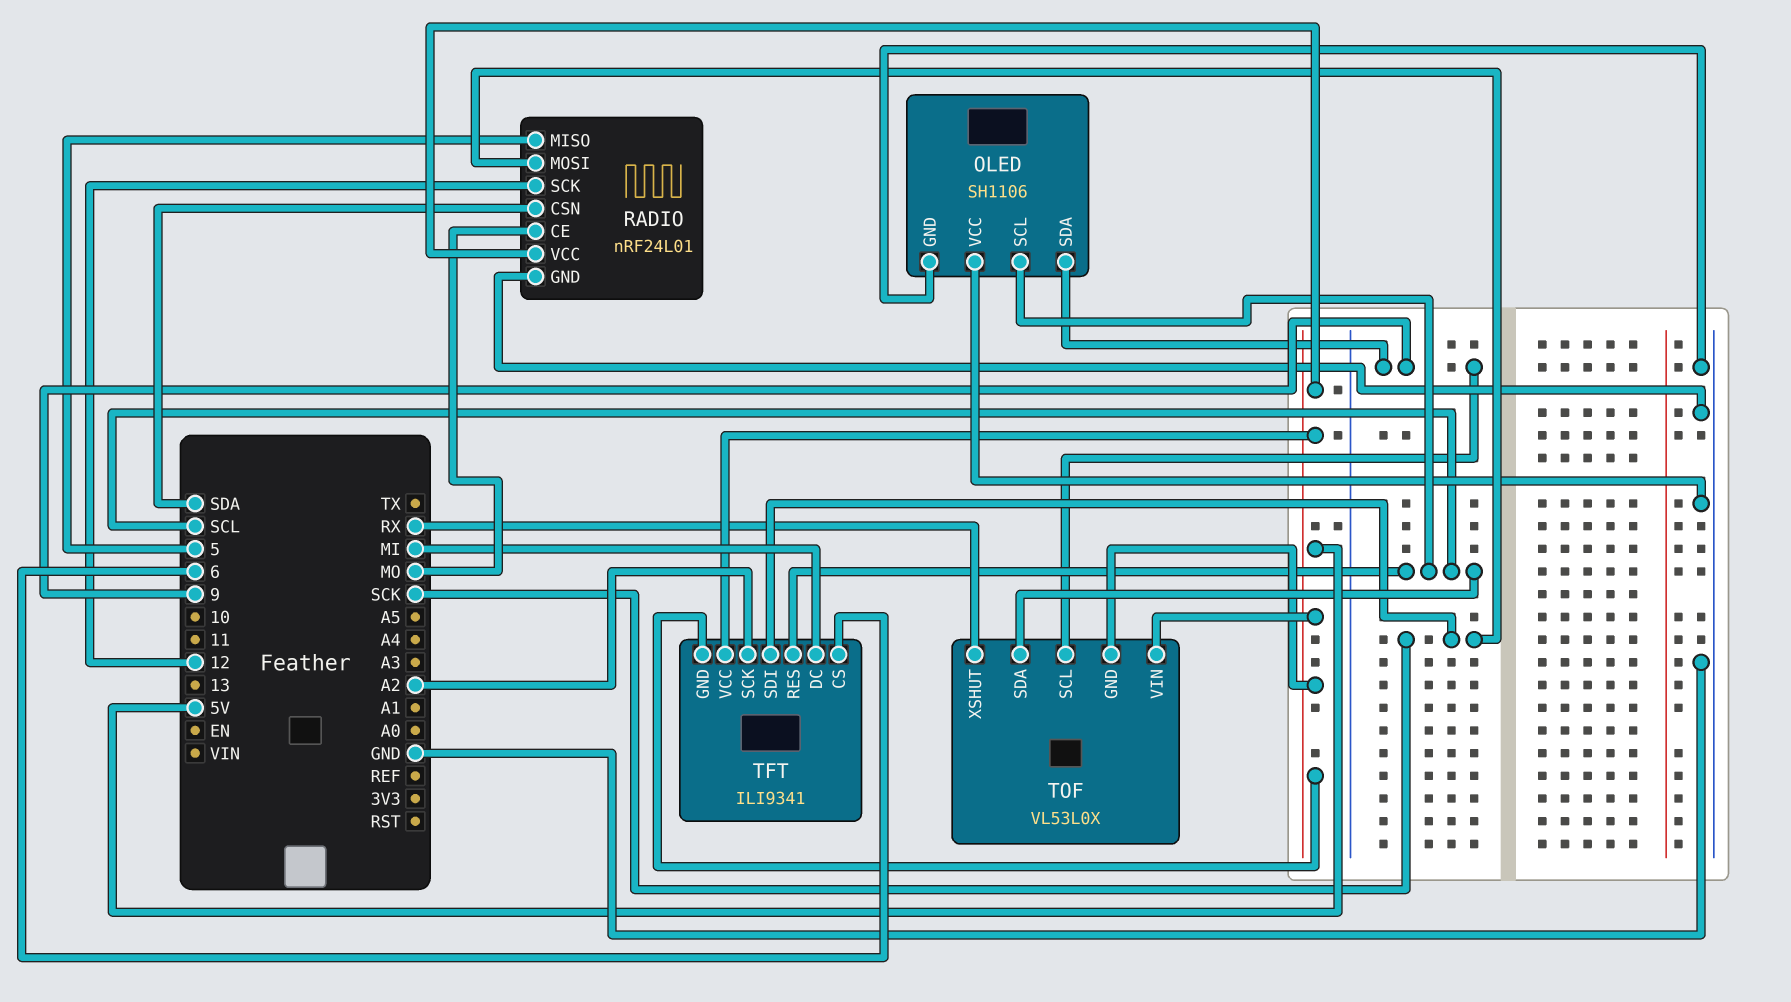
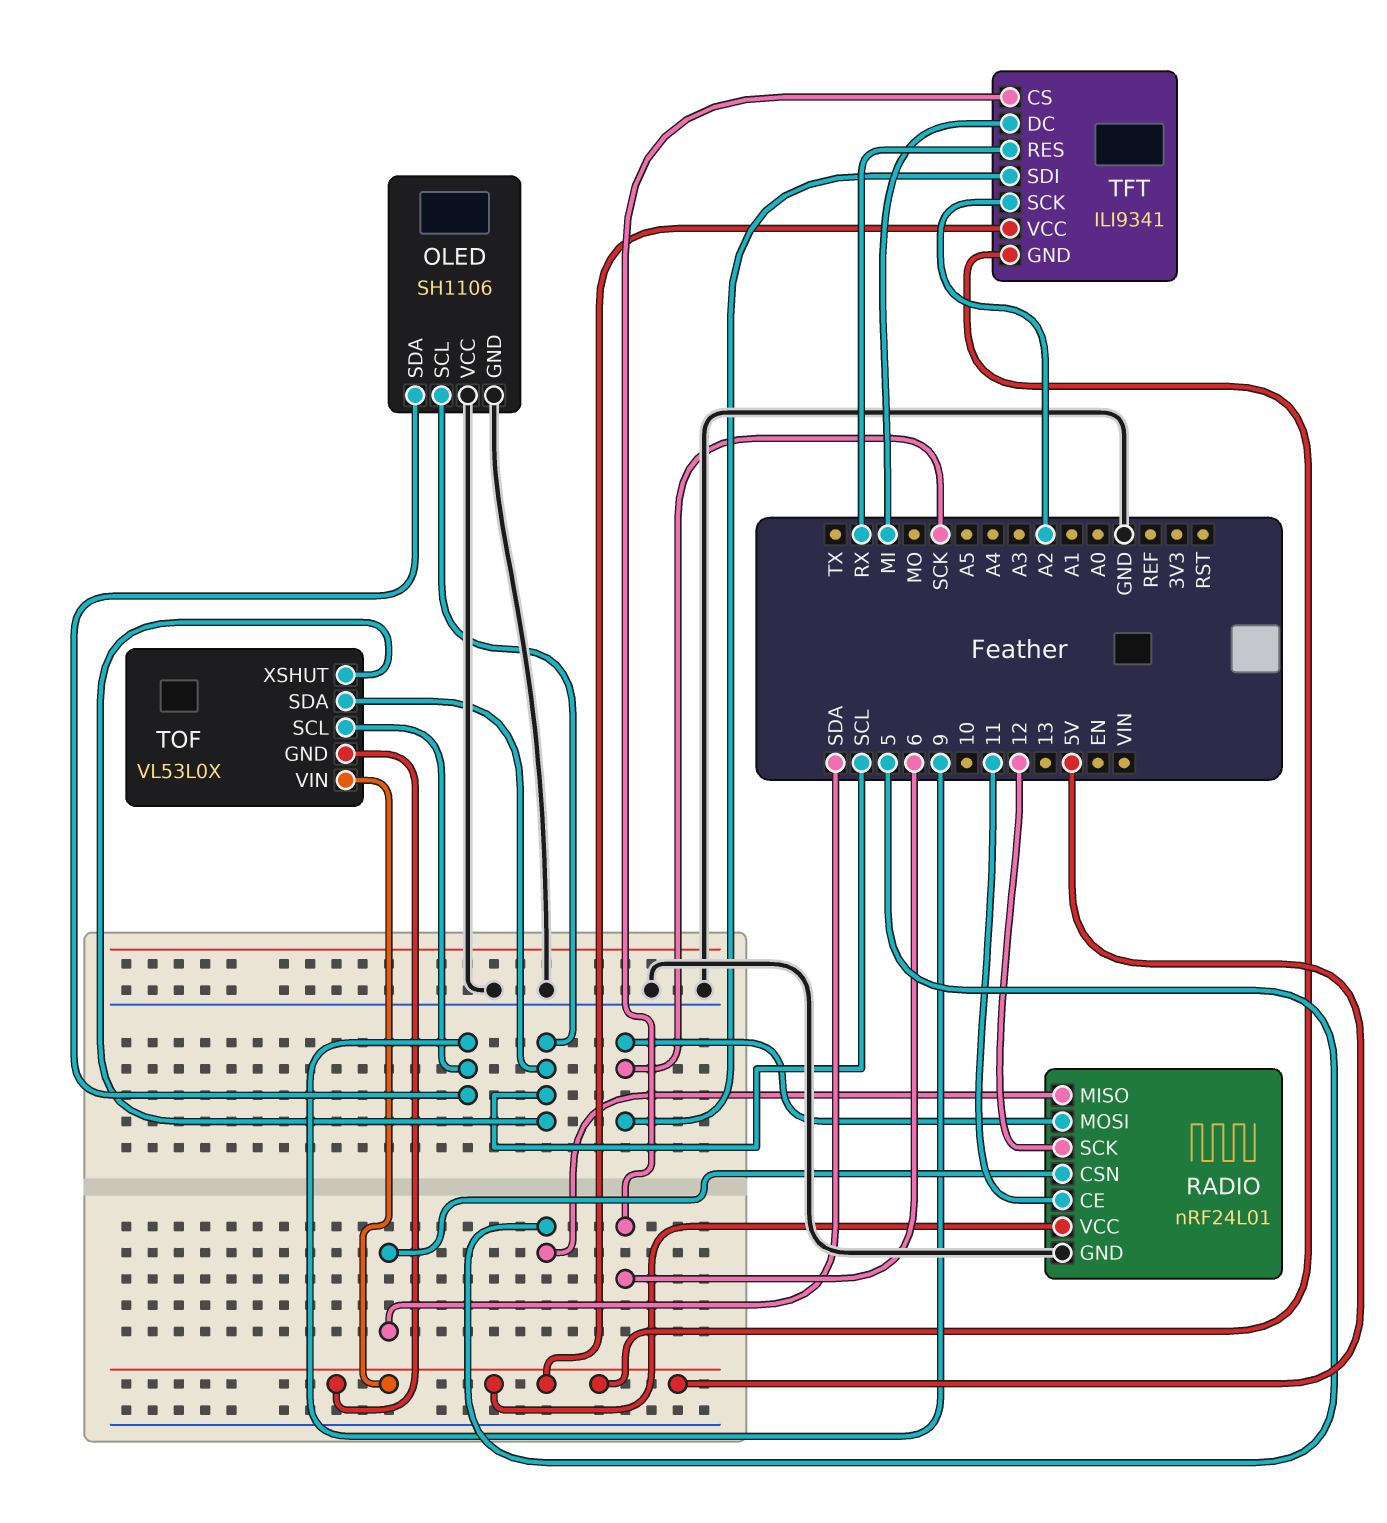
RADIO pin CE: MO -> 11
TFT pin RES: SCL -> RX
TOF pin XSHUT: RX -> SCL

